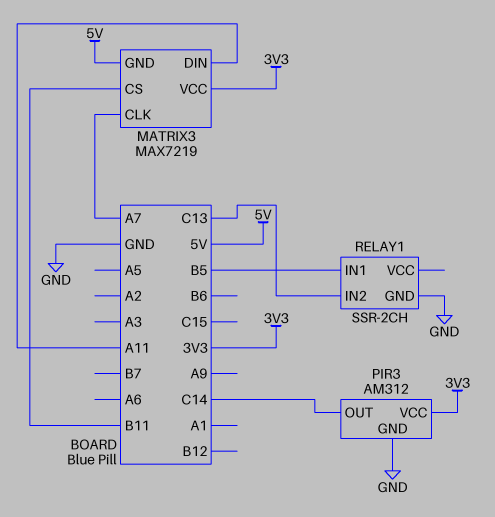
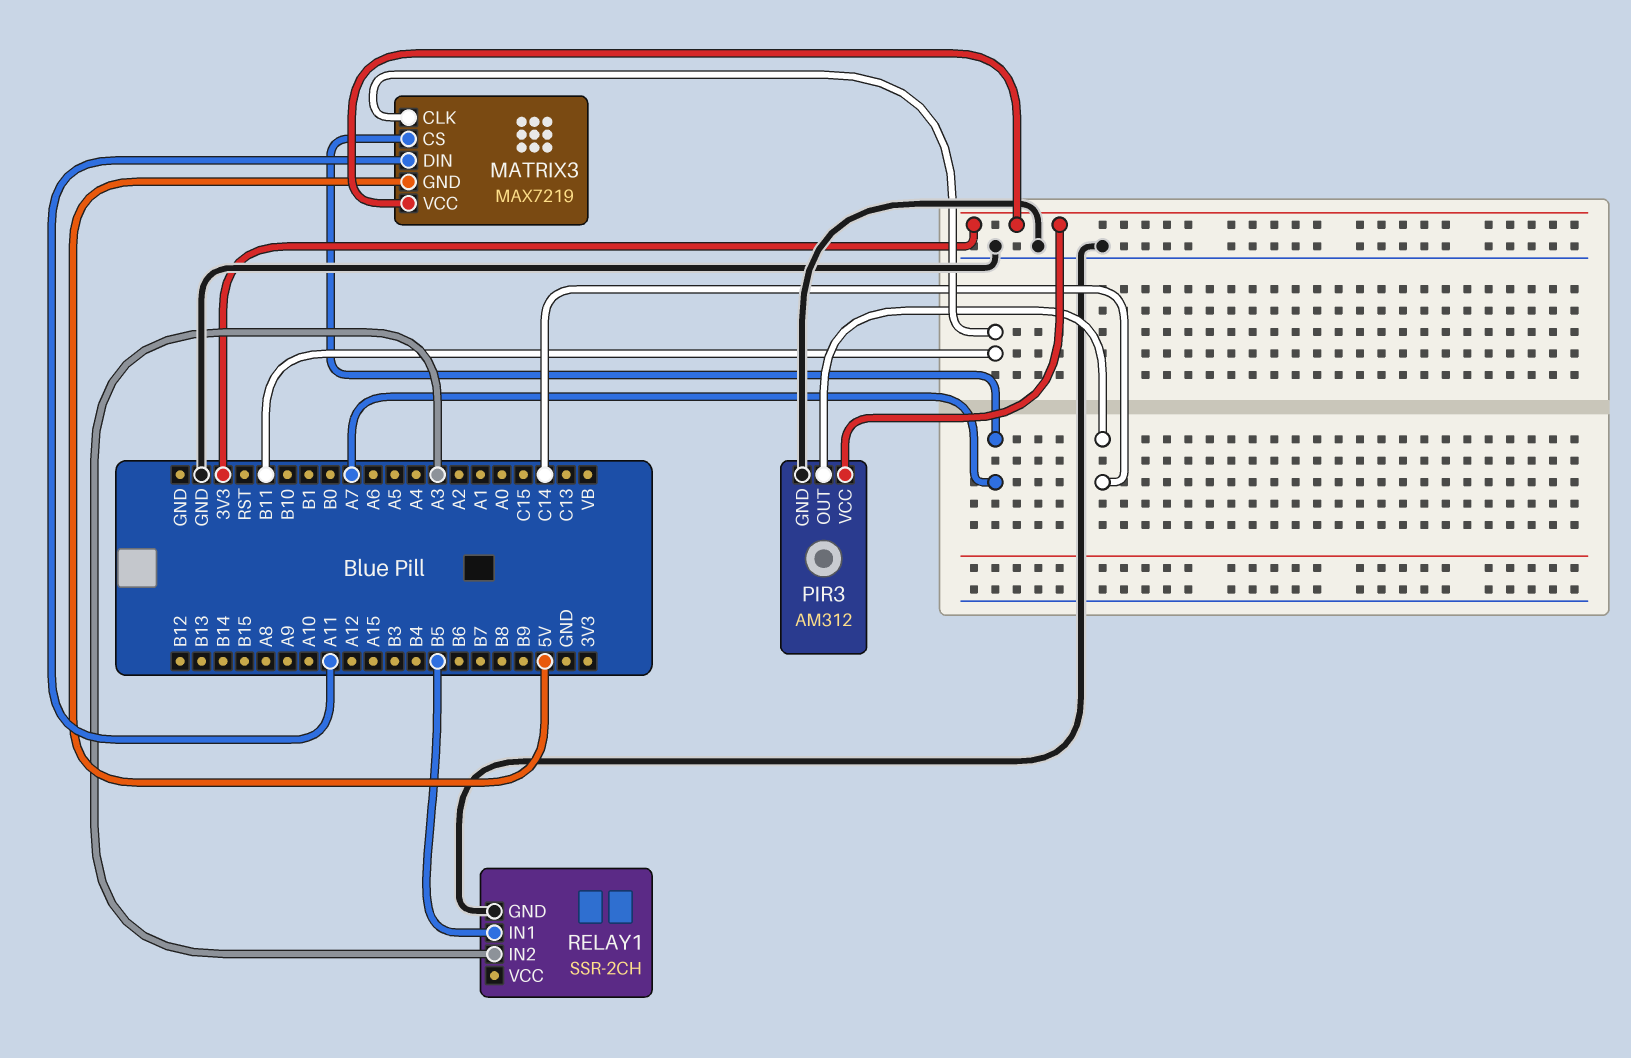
MATRIX3 pin CLK: A7 -> B11
MATRIX3 pin CS: B11 -> A7
RELAY1 pin IN2: C13 -> A3

